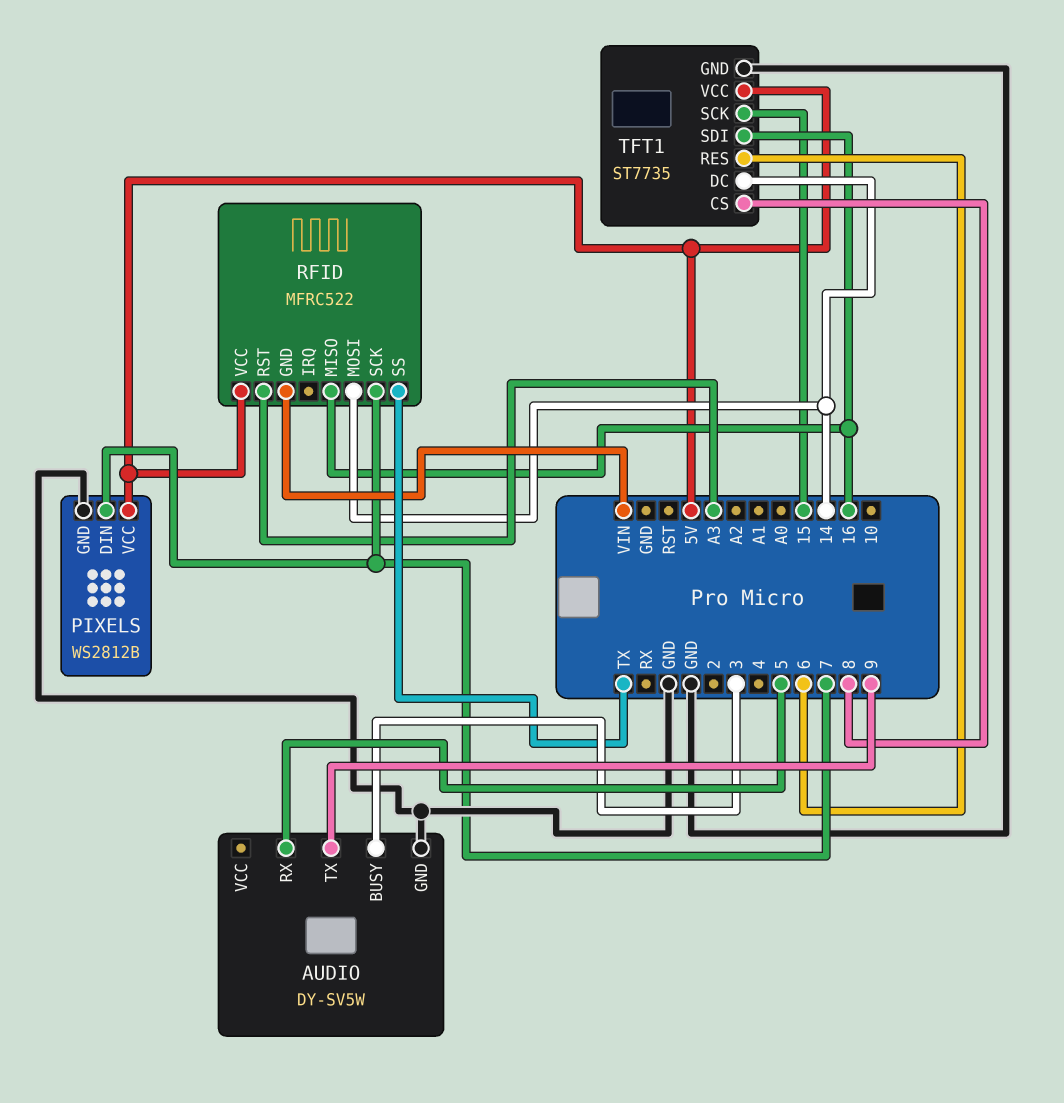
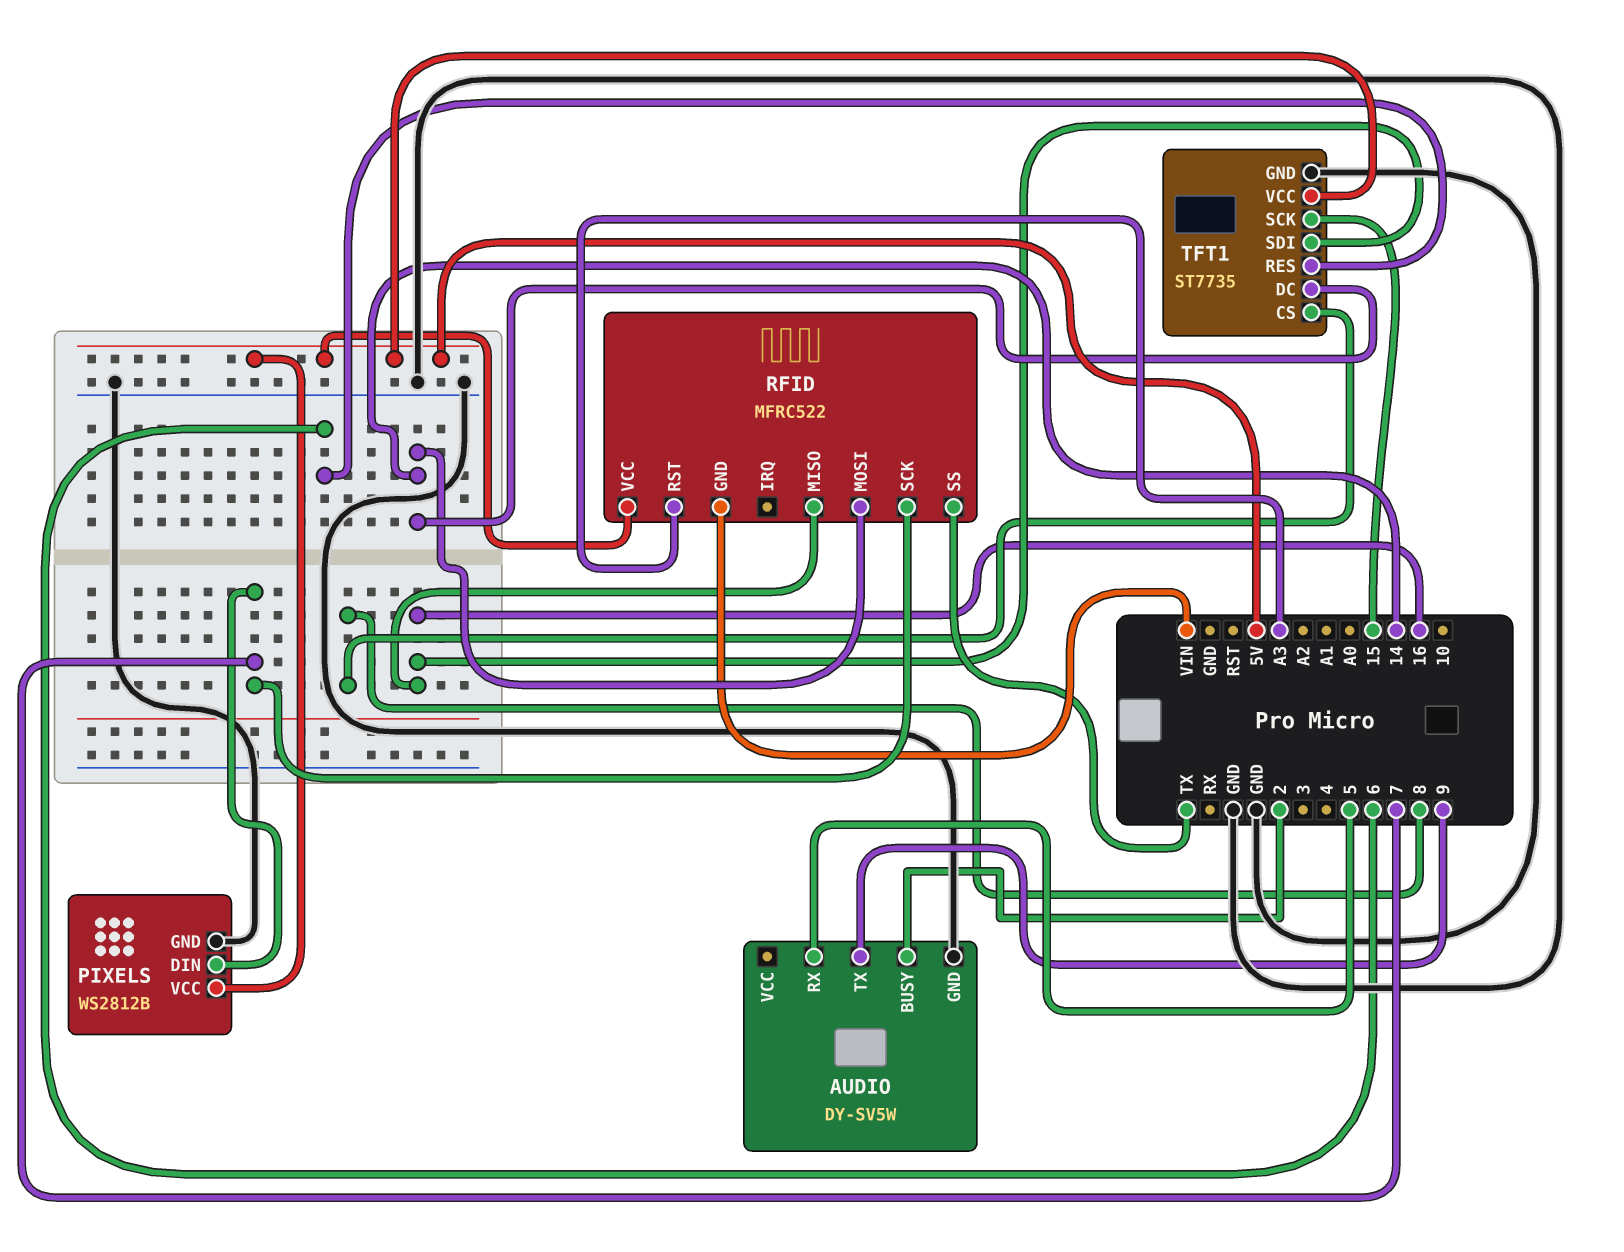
AUDIO pin BUSY: 3 -> 2

